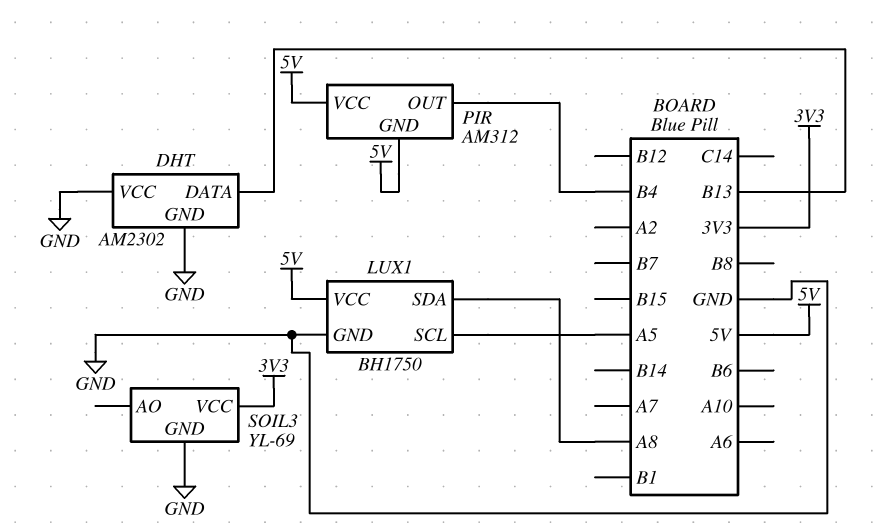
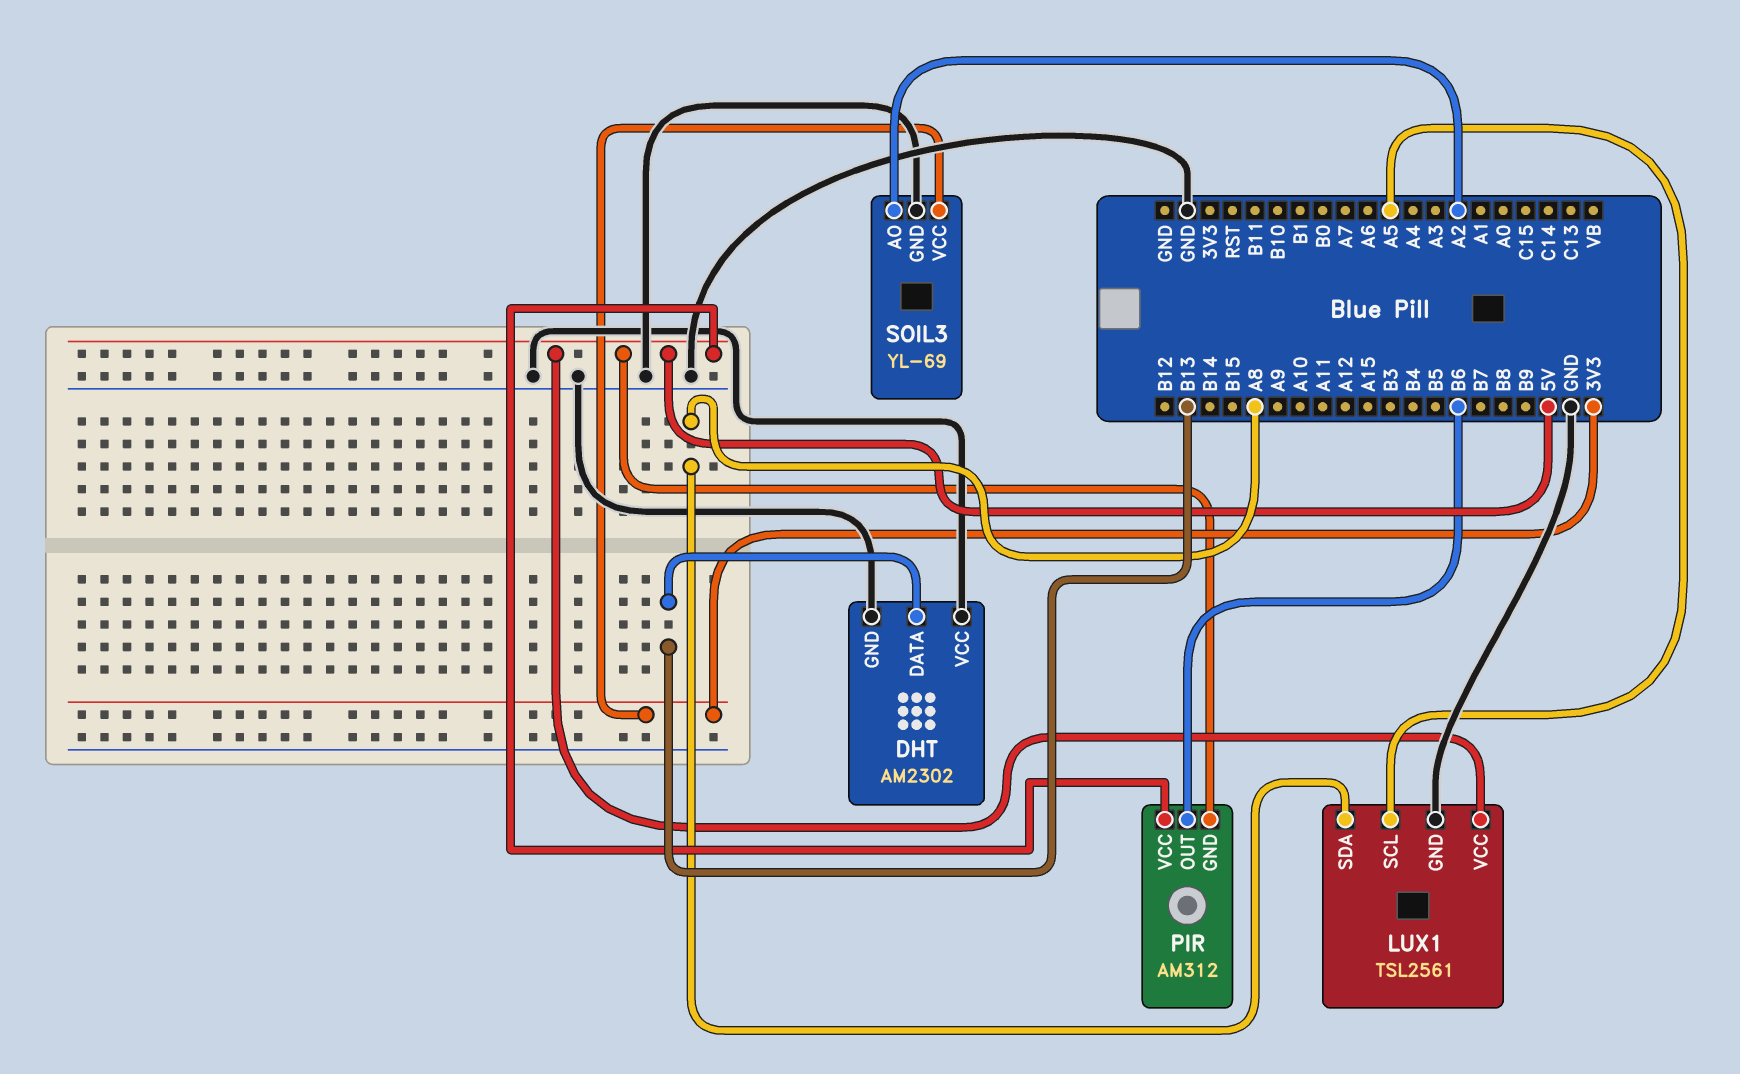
LUX1: BH1750 -> TSL2561
PIR pin OUT: B4 -> B6
SOIL3 pin AO: none -> A2

